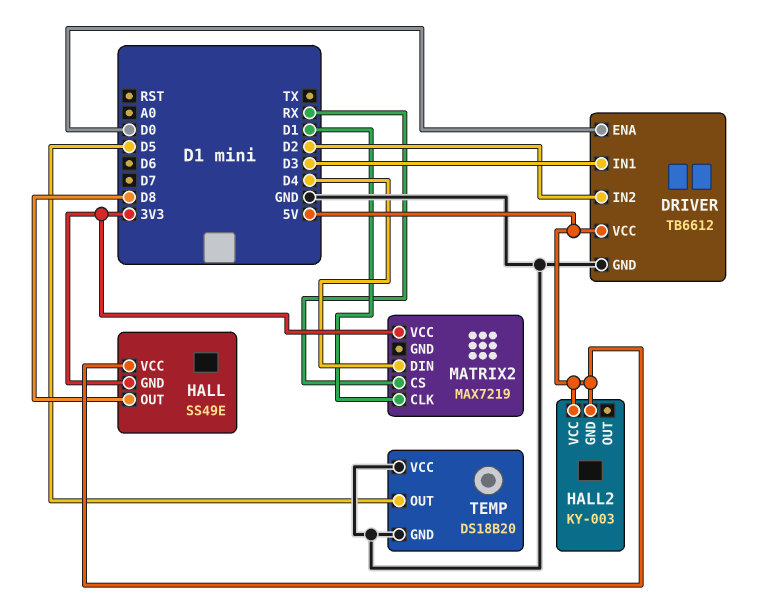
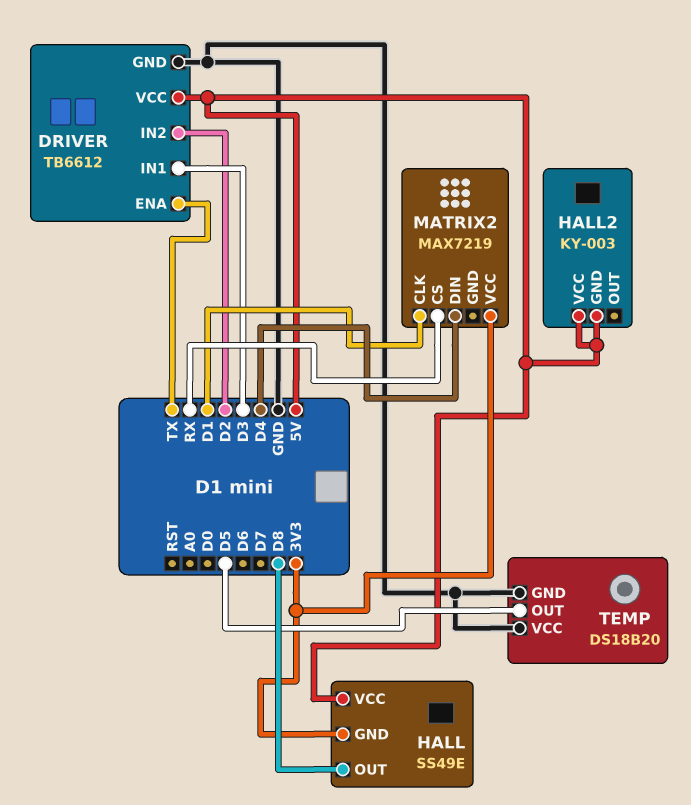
DRIVER pin ENA: D0 -> TX

